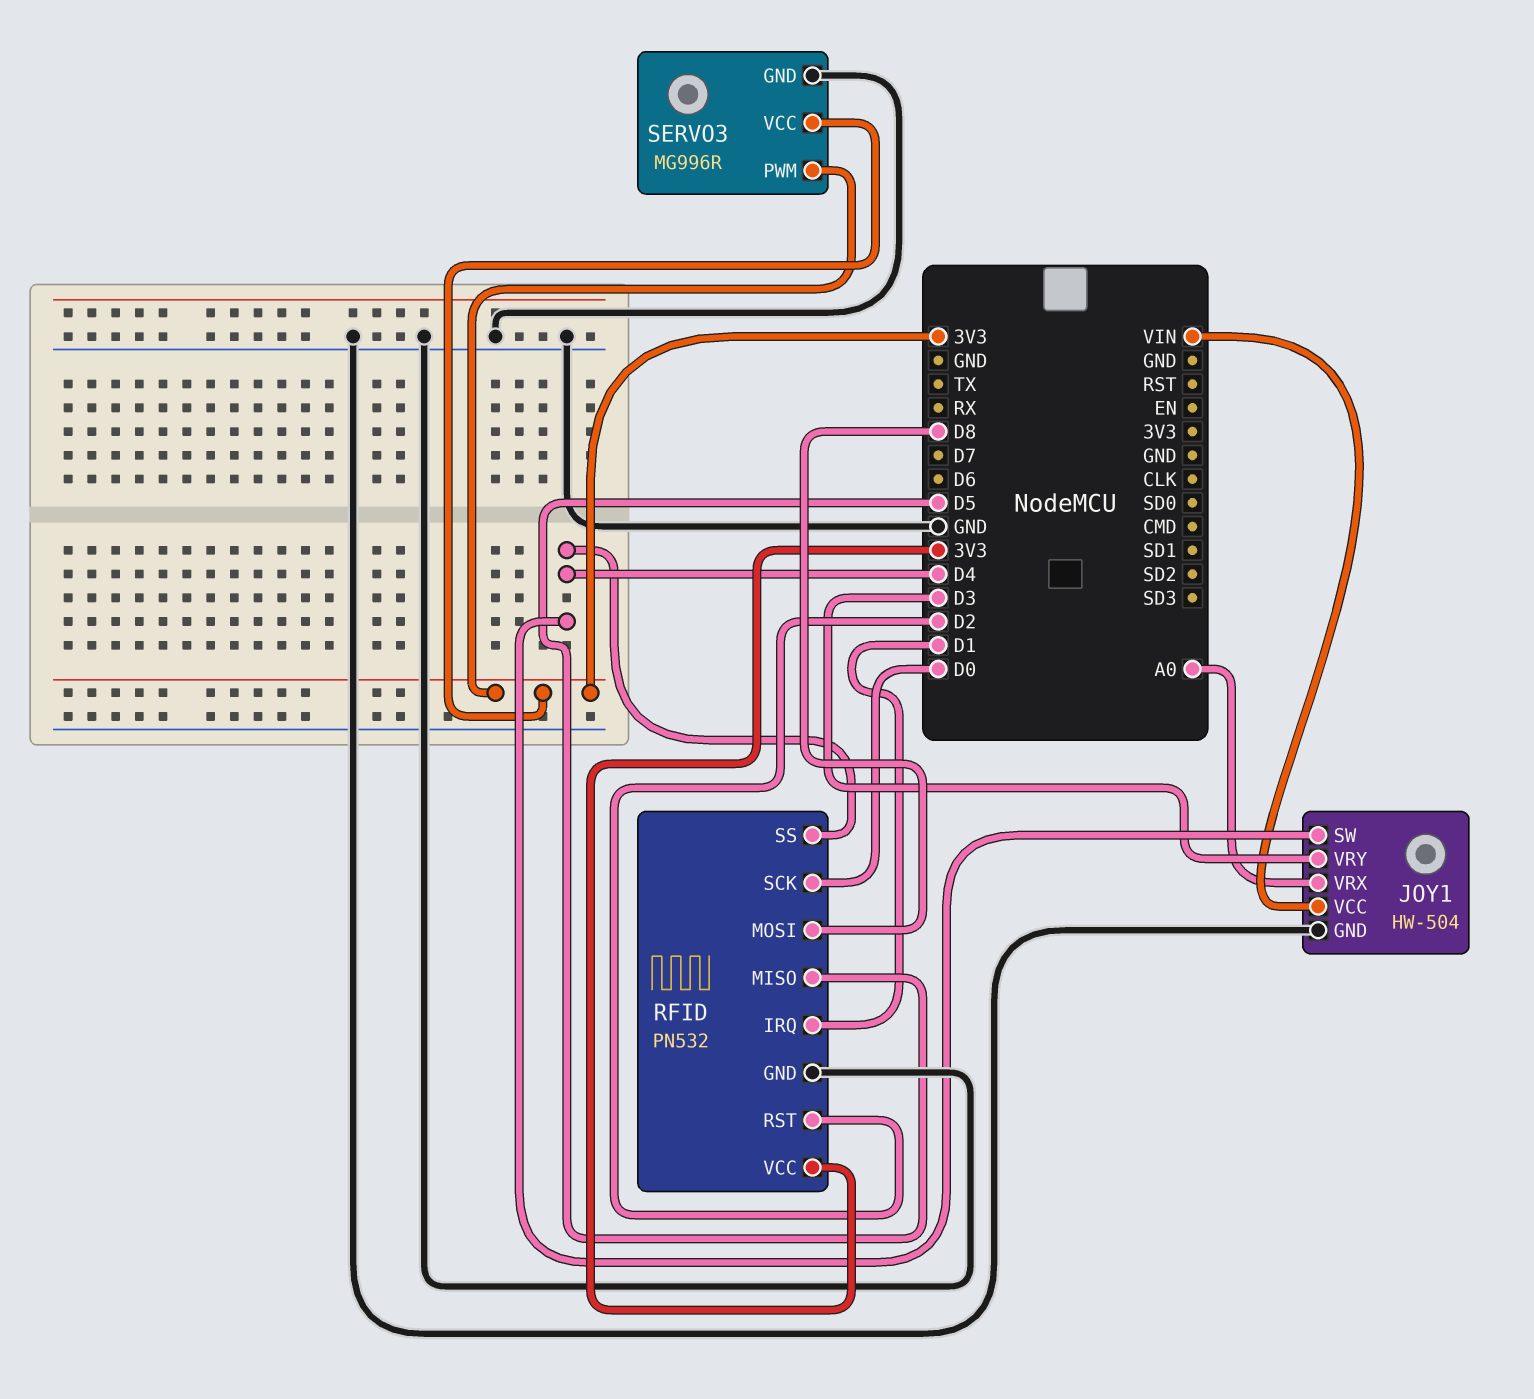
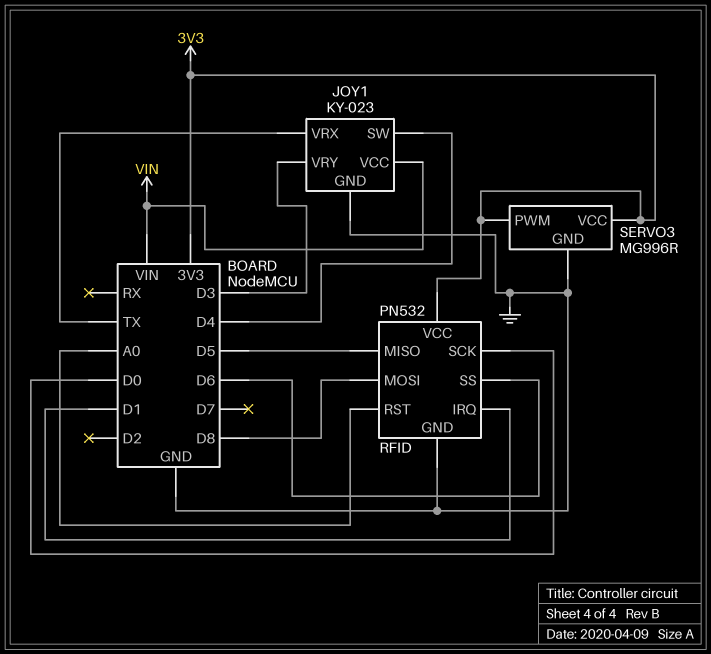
JOY1: HW-504 -> KY-023
JOY1 pin VRX: A0 -> TX
RFID pin RST: D2 -> A0
RFID pin SS: D4 -> D6

